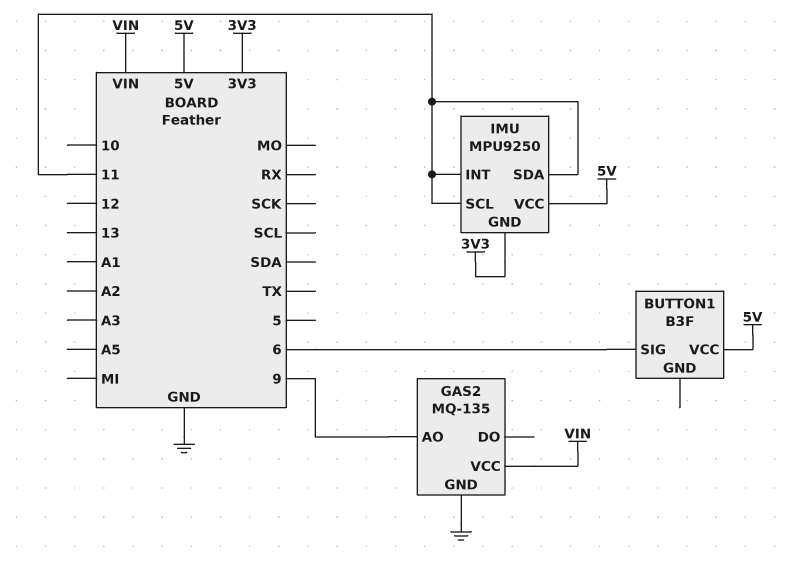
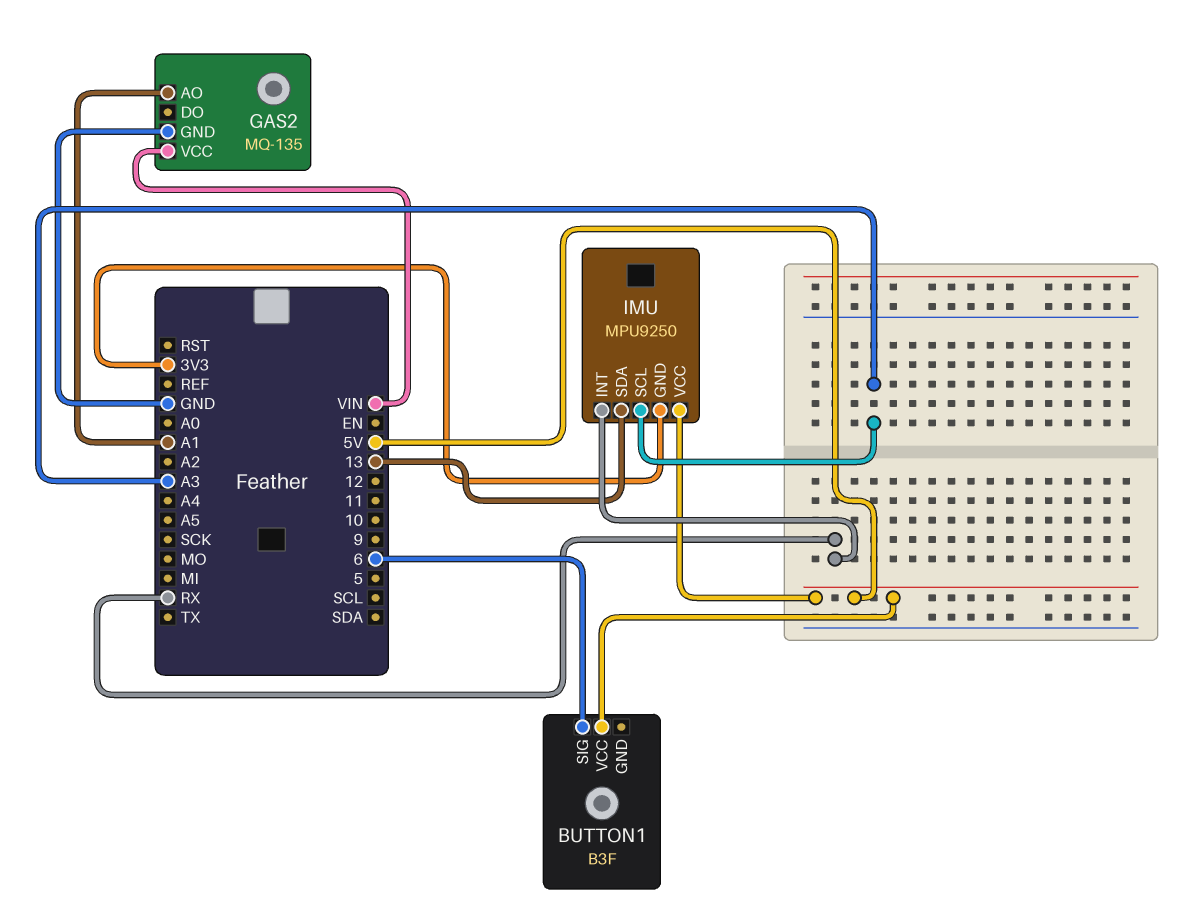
GAS2 pin AO: 9 -> A1
IMU pin INT: 11 -> RX
IMU pin SCL: 11 -> A3
IMU pin SDA: 11 -> 13

